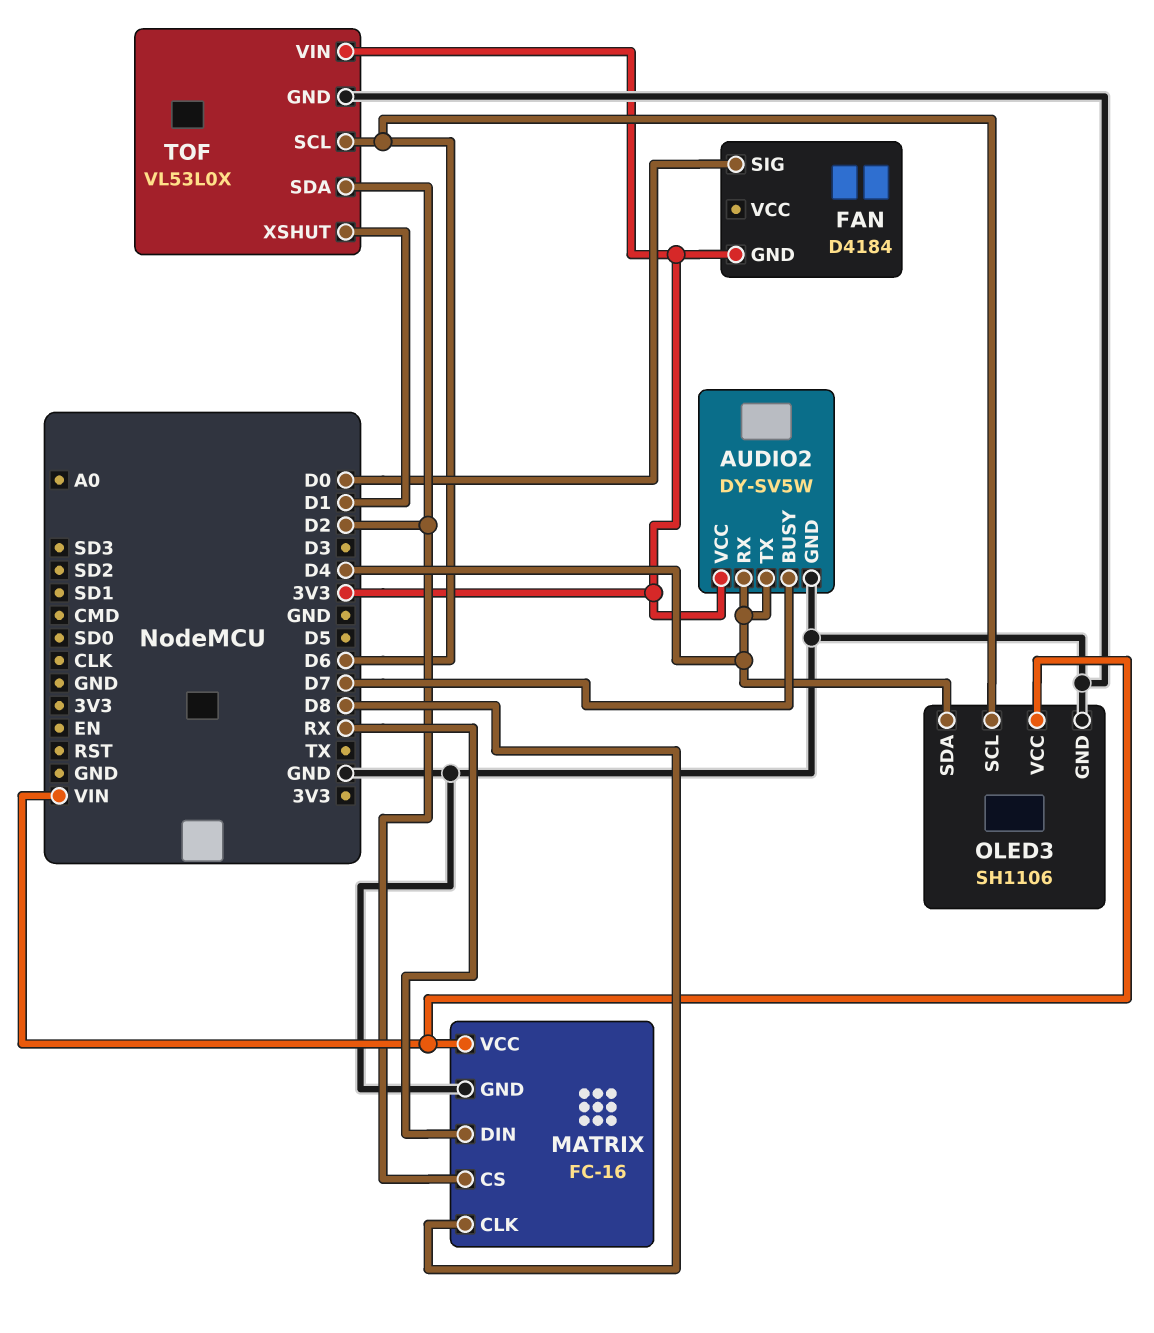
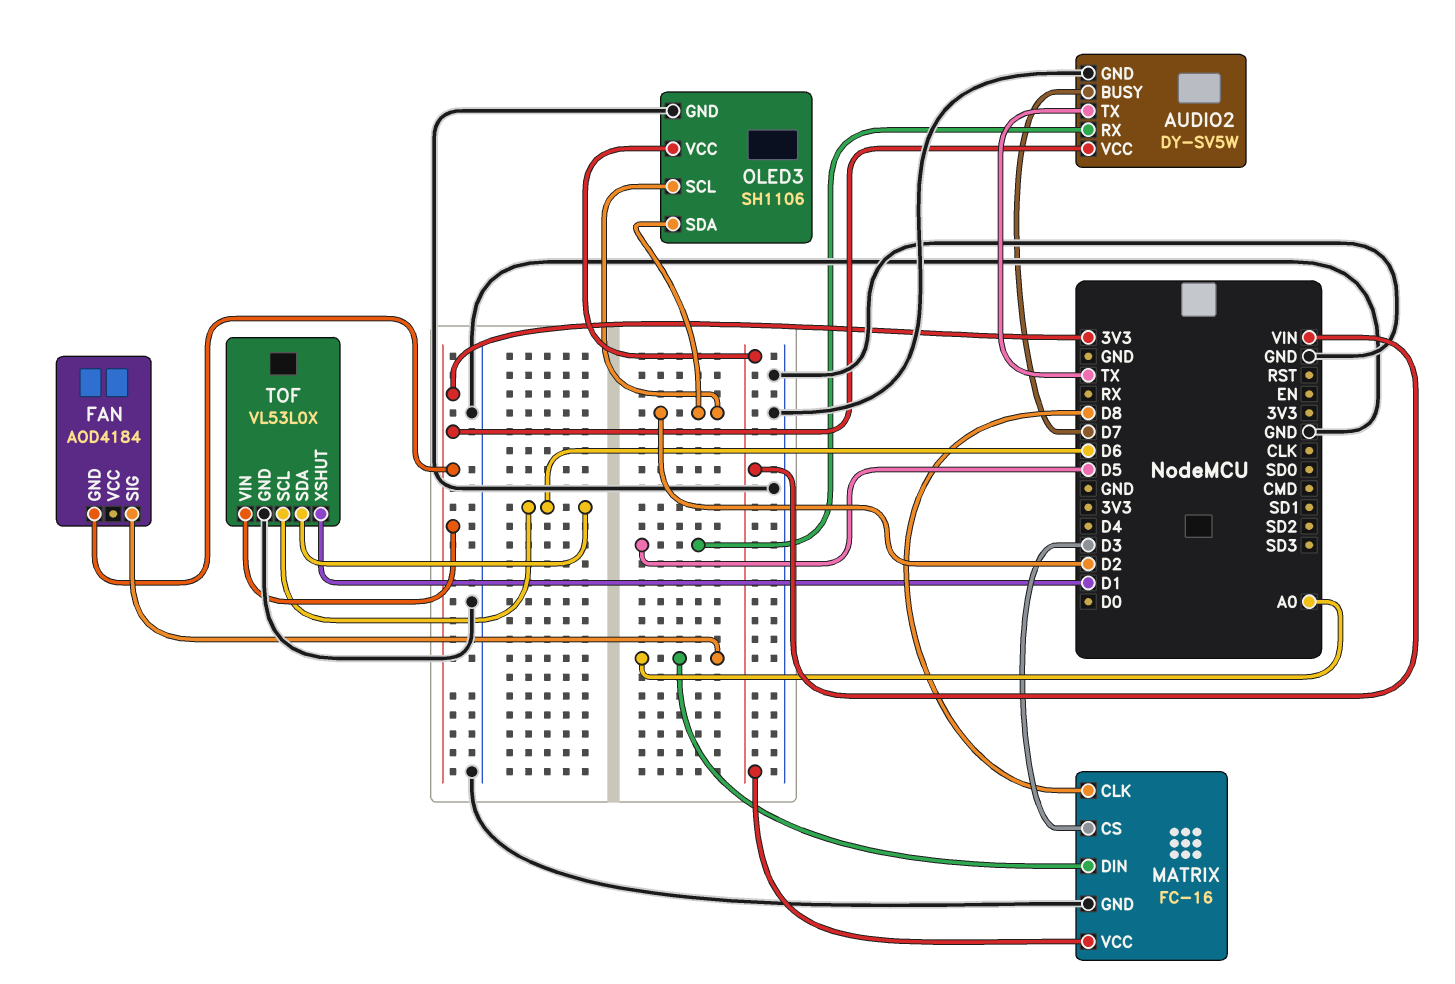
AUDIO2 pin RX: D4 -> D5
AUDIO2 pin TX: D4 -> TX
FAN: D4184 -> AOD4184
FAN pin SIG: D0 -> A0
MATRIX pin CS: D2 -> D3
MATRIX pin DIN: RX -> A0
OLED3 pin SCL: D6 -> D2
OLED3 pin SDA: D4 -> D2
TOF pin SDA: D2 -> D6

